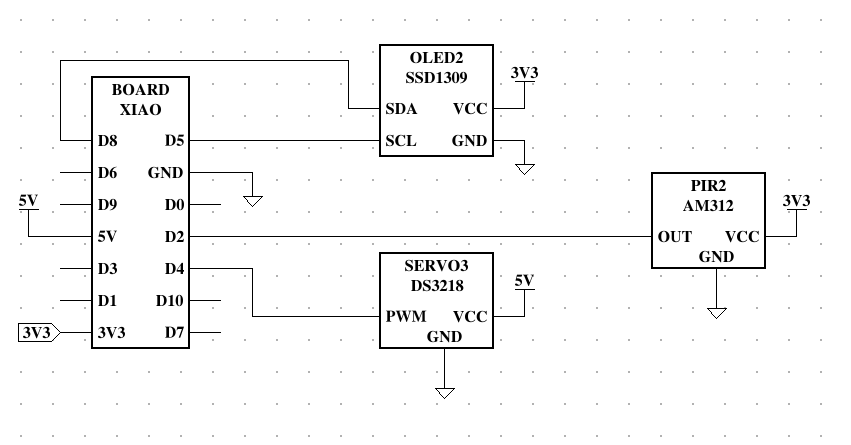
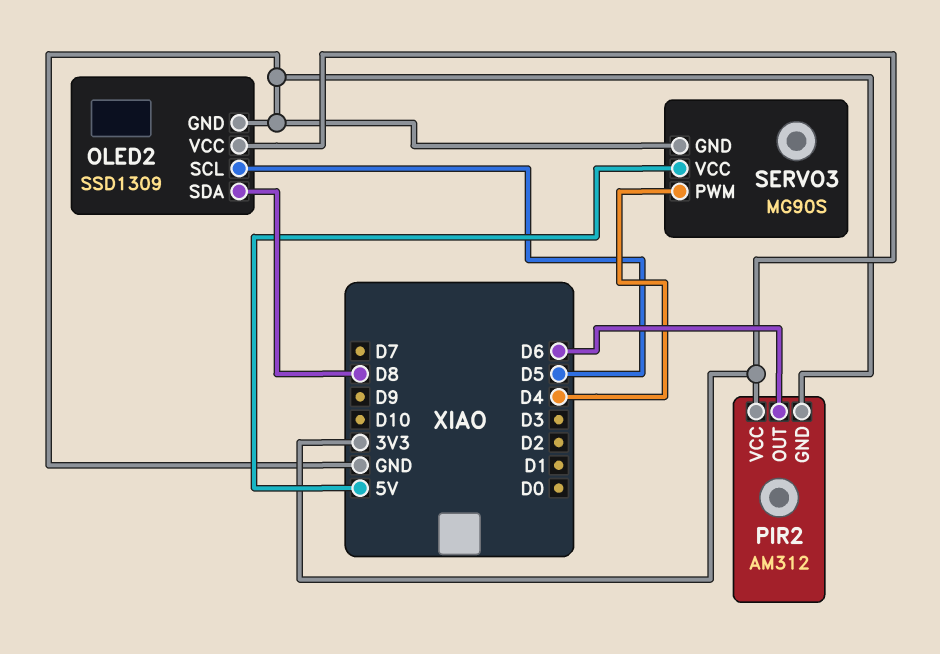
PIR2 pin OUT: D2 -> D6
SERVO3: DS3218 -> MG90S

